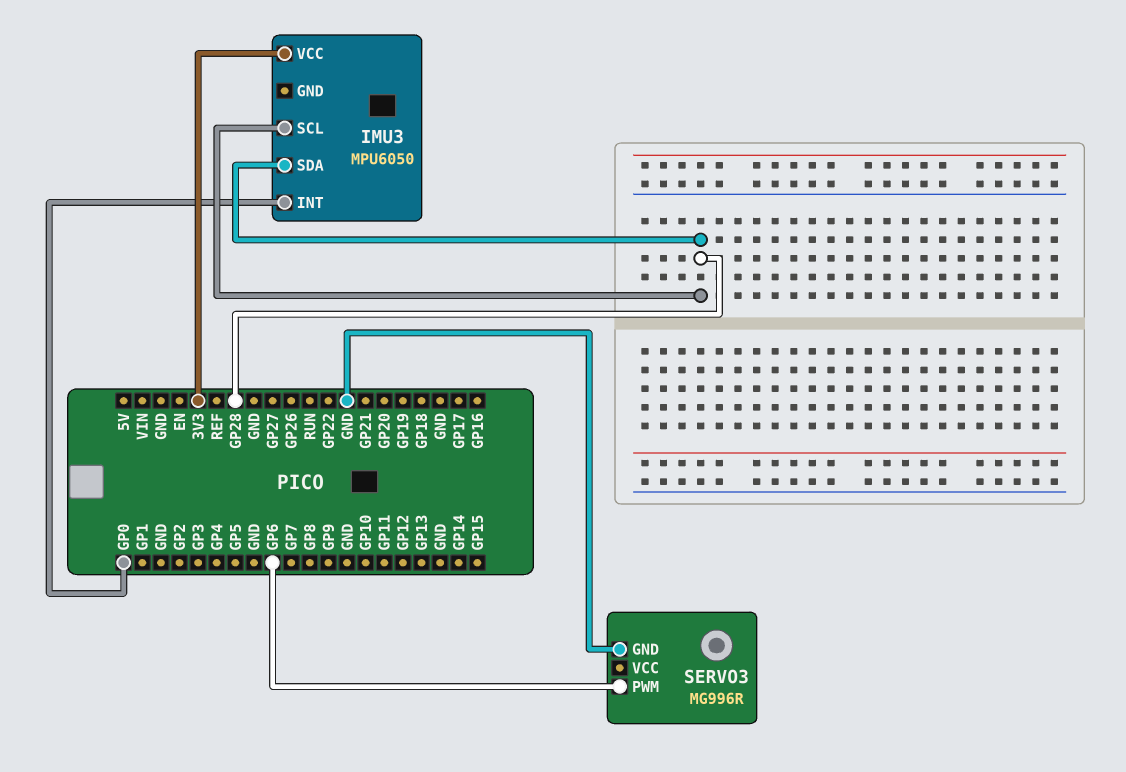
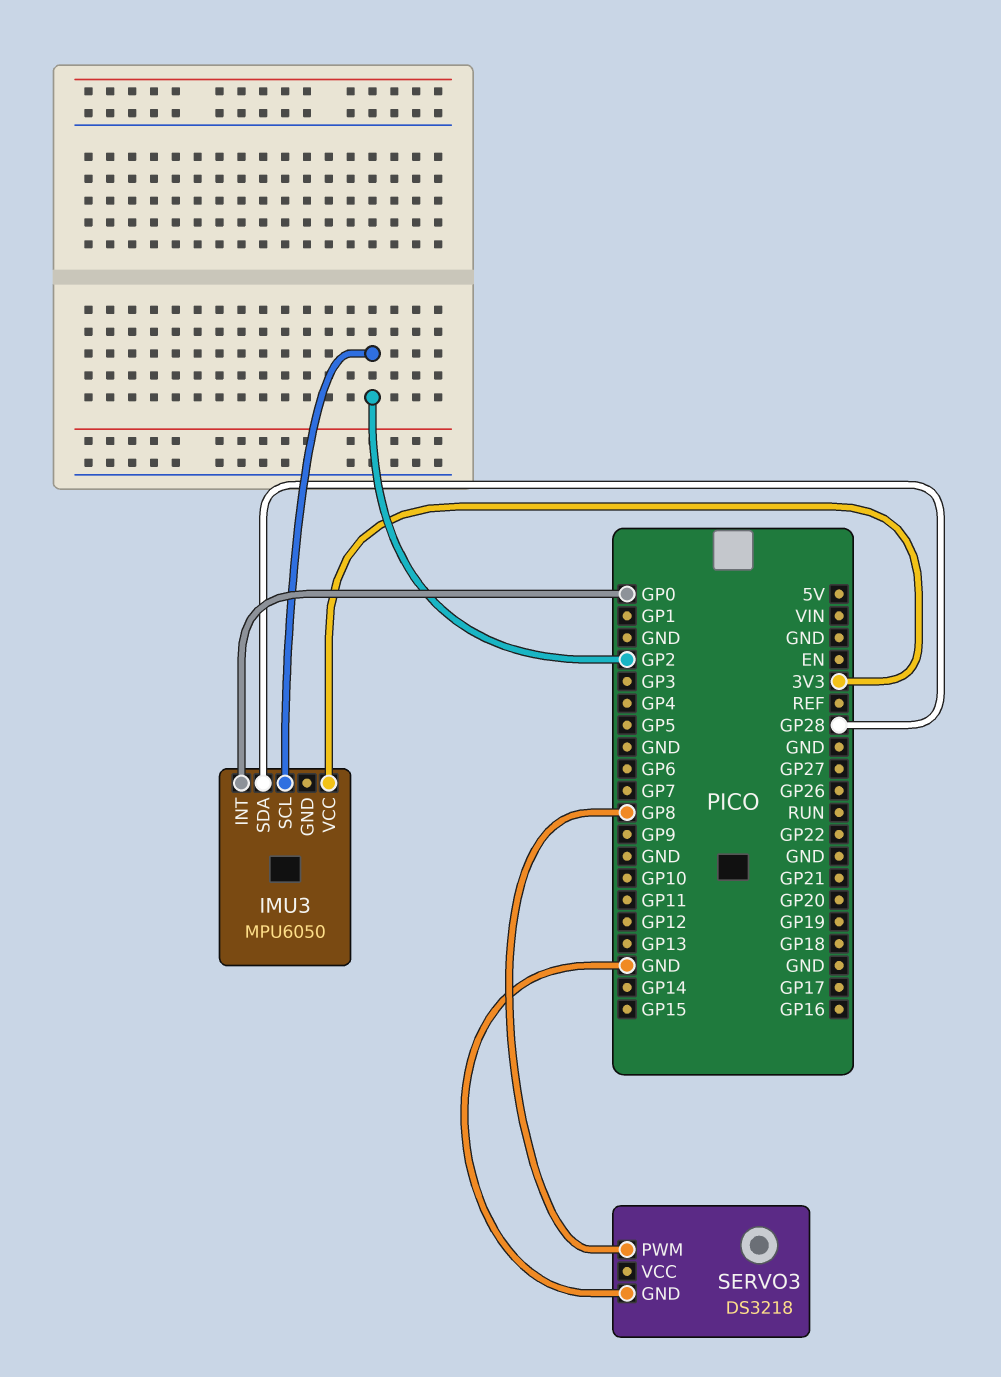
IMU3 pin SCL: GP28 -> GP2
SERVO3: MG996R -> DS3218
SERVO3 pin PWM: GP6 -> GP8

